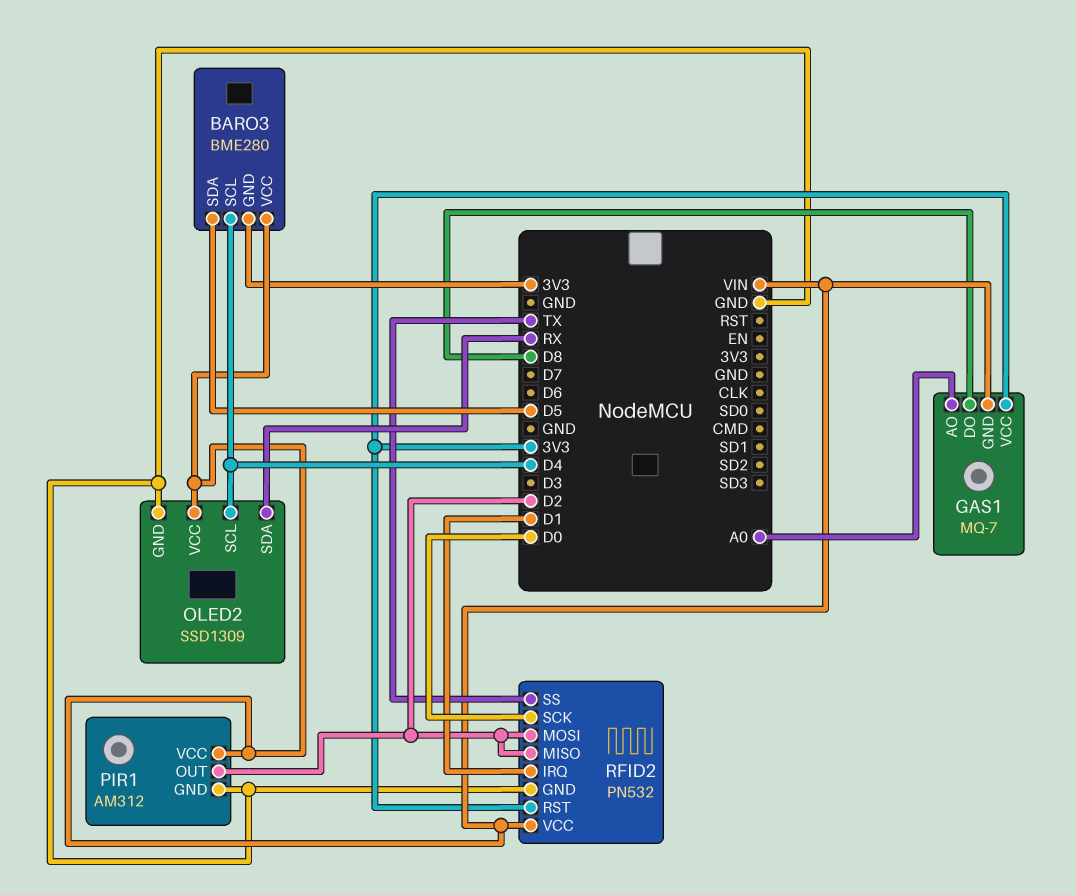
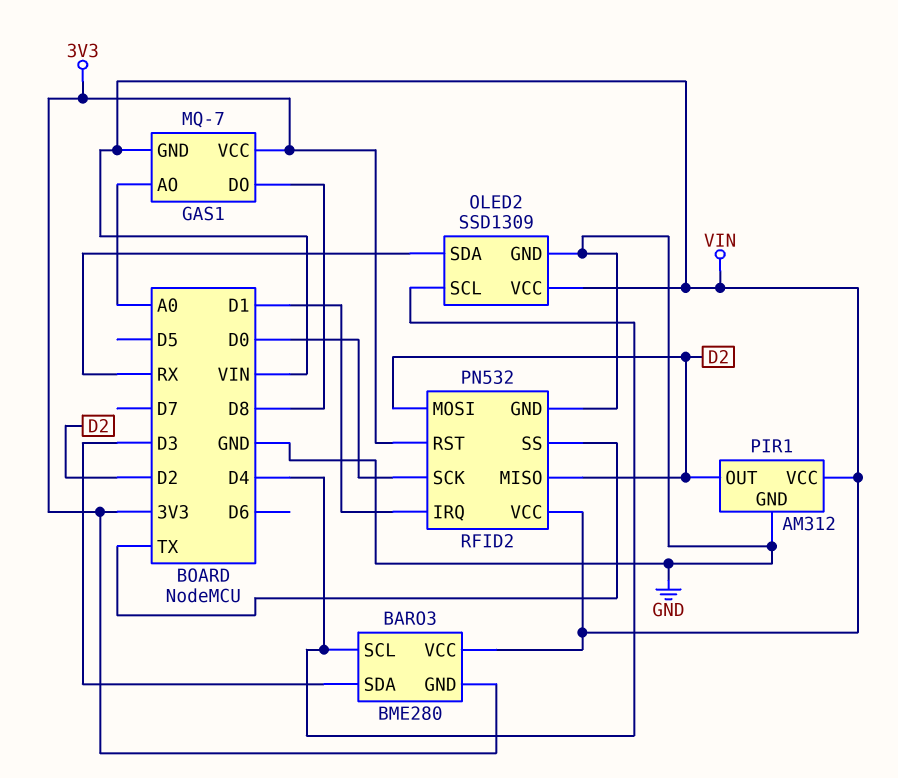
BARO3 pin SDA: D5 -> D3

